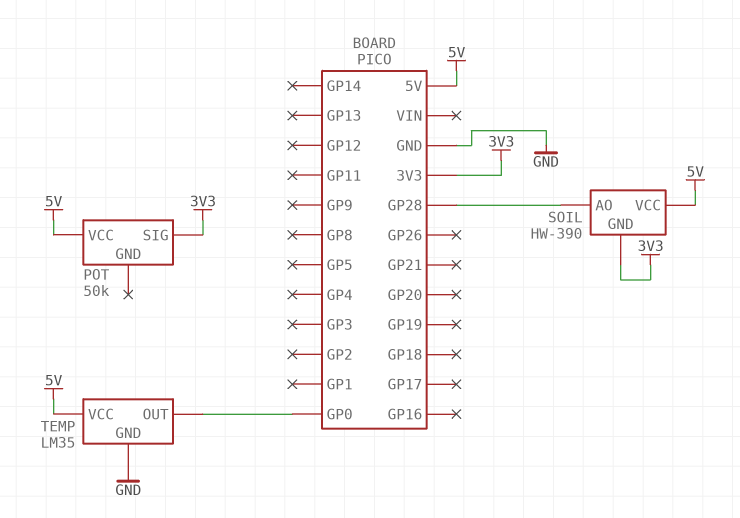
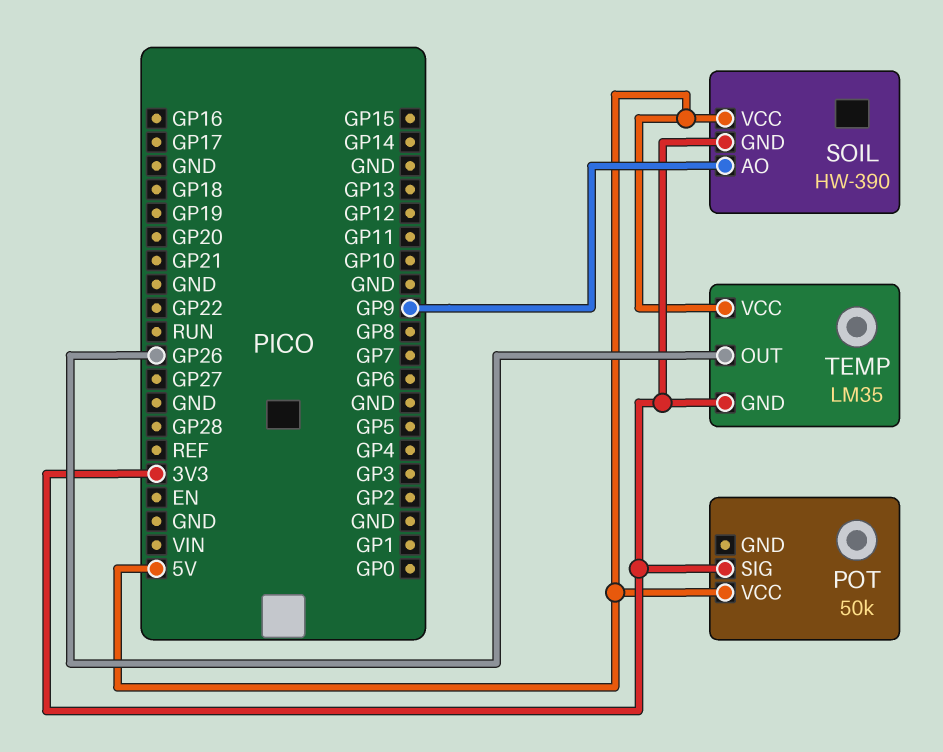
SOIL pin AO: GP28 -> GP9
TEMP pin GND: GND -> 3V3
TEMP pin OUT: GP0 -> GP26

